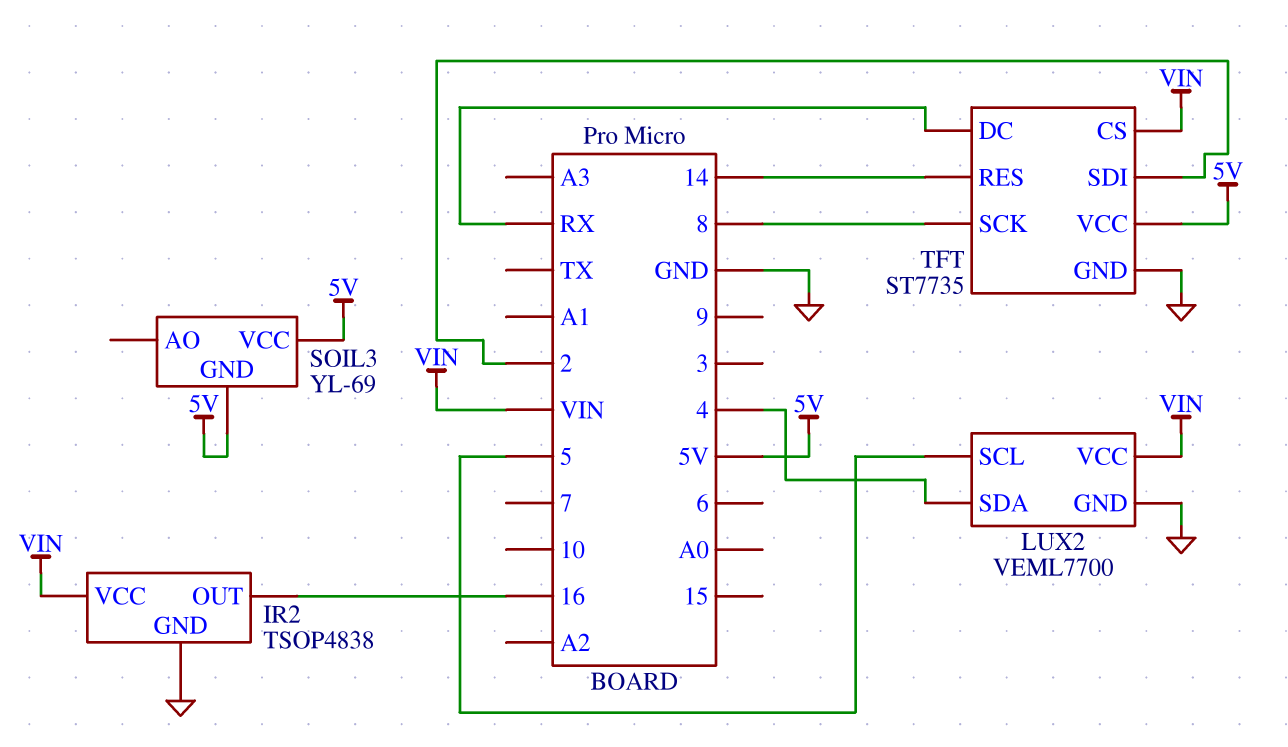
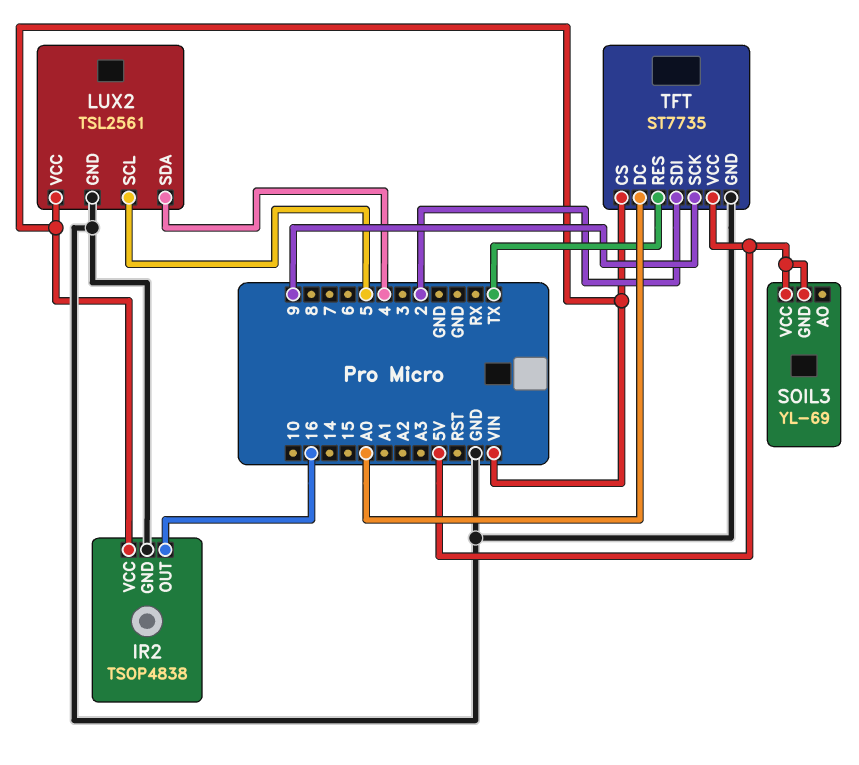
LUX2: VEML7700 -> TSL2561
TFT pin DC: RX -> A0
TFT pin RES: 14 -> TX
TFT pin SCK: 8 -> 9

